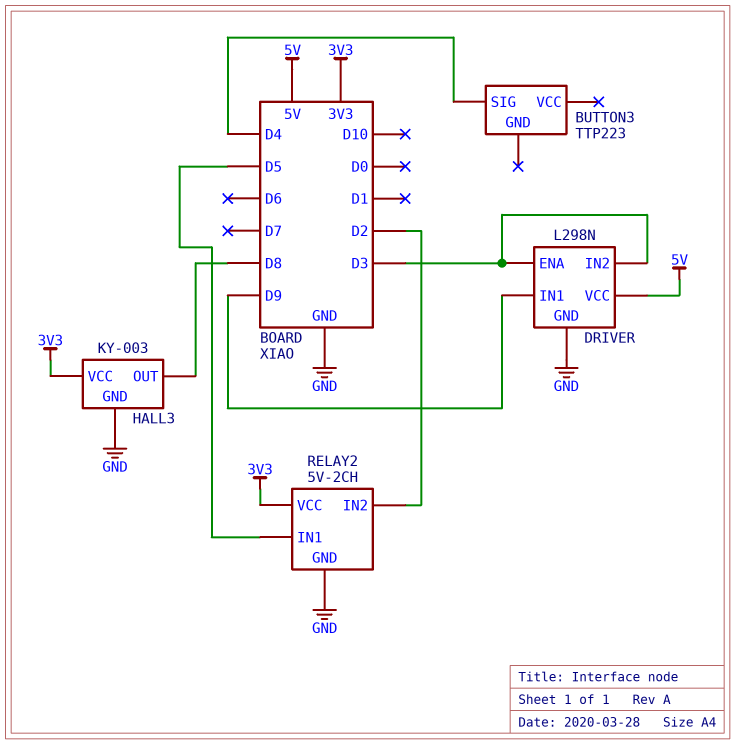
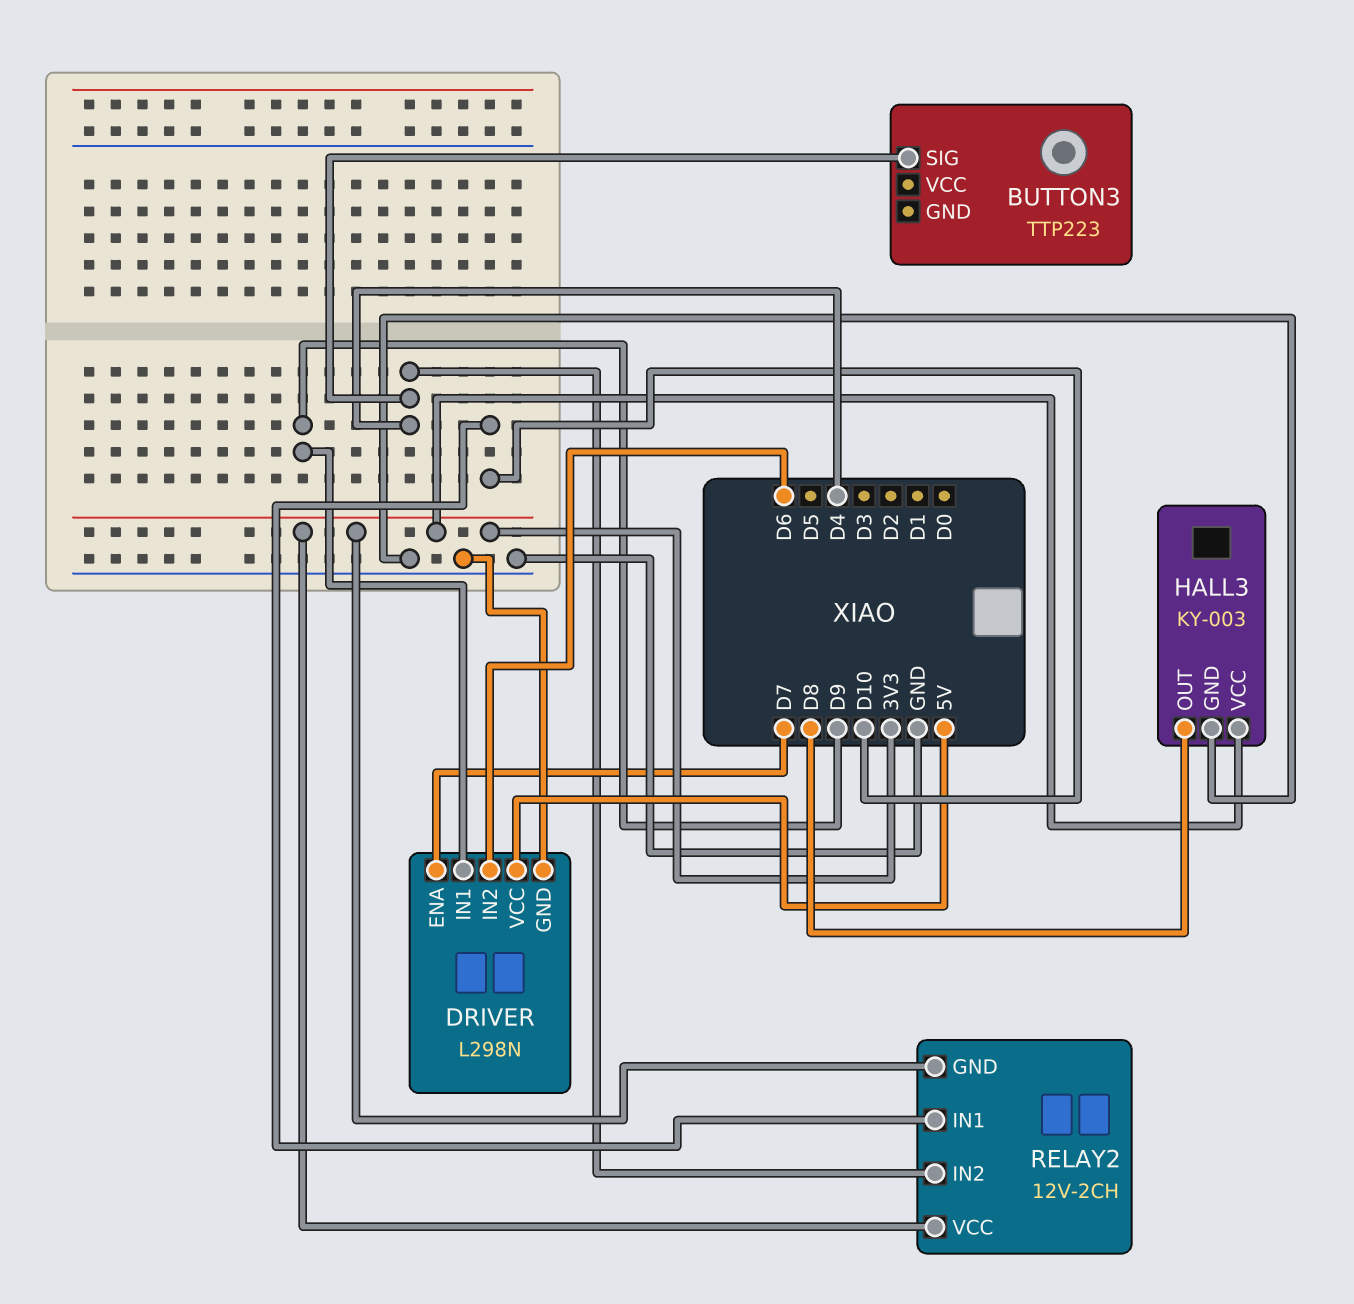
DRIVER pin ENA: D3 -> D7
DRIVER pin IN2: D3 -> D6
RELAY2: 5V-2CH -> 12V-2CH
RELAY2 pin GND: GND -> 3V3
RELAY2 pin IN1: D5 -> D10
RELAY2 pin IN2: D2 -> D4

